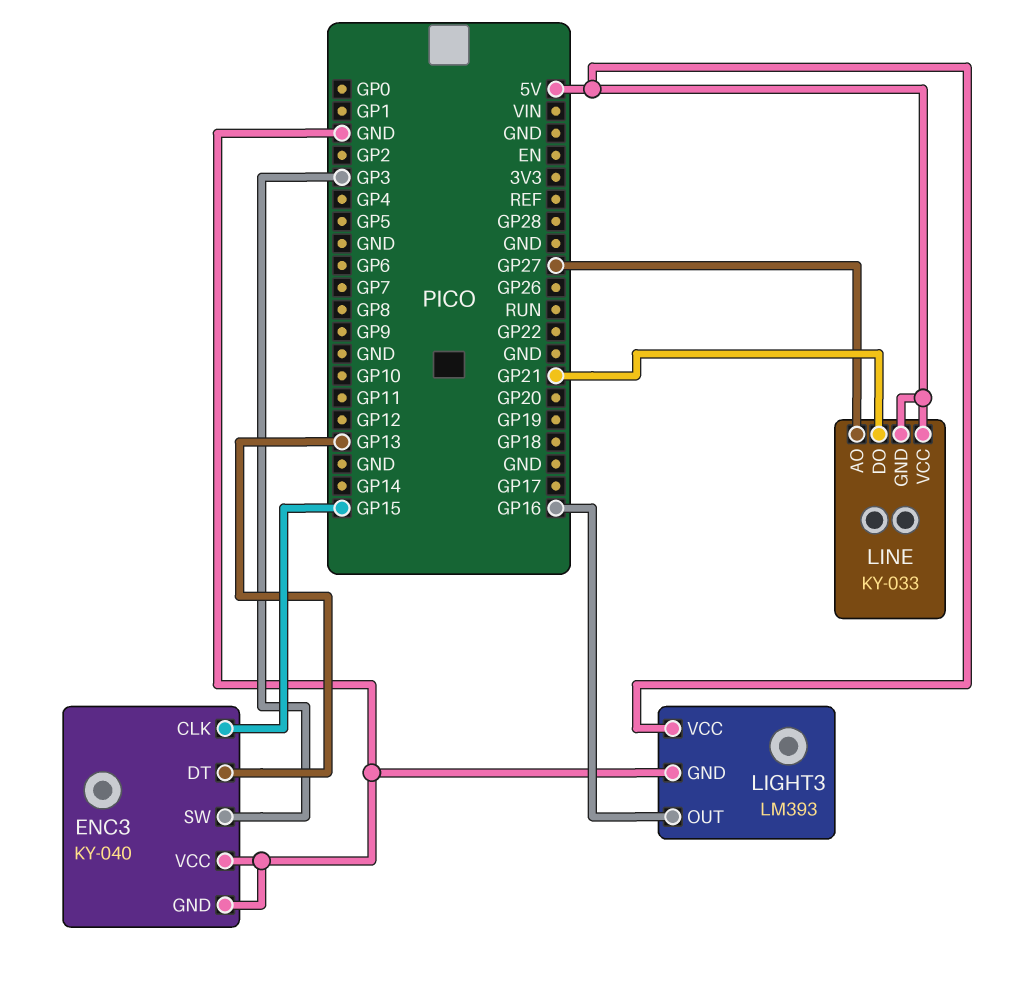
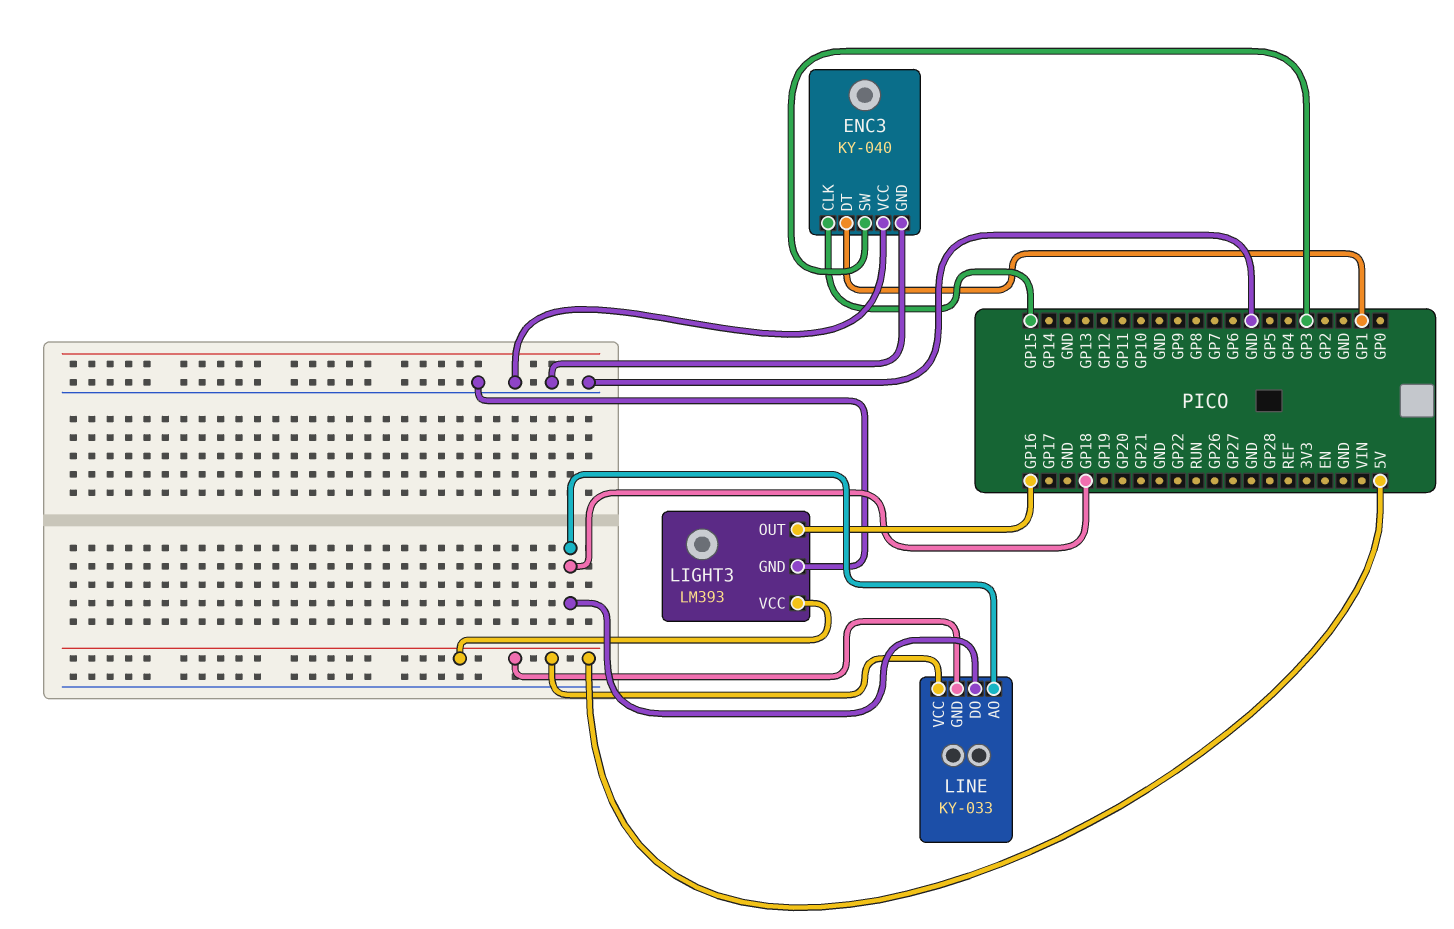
ENC3 pin DT: GP13 -> GP1
LINE pin AO: GP27 -> GP18
LINE pin DO: GP21 -> GP18

